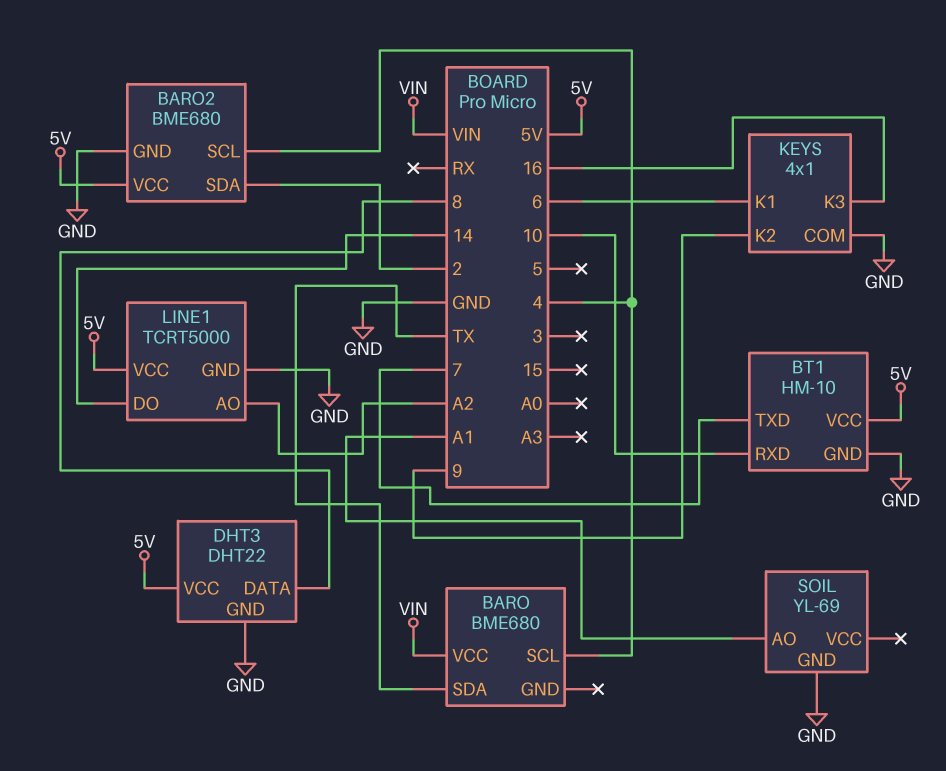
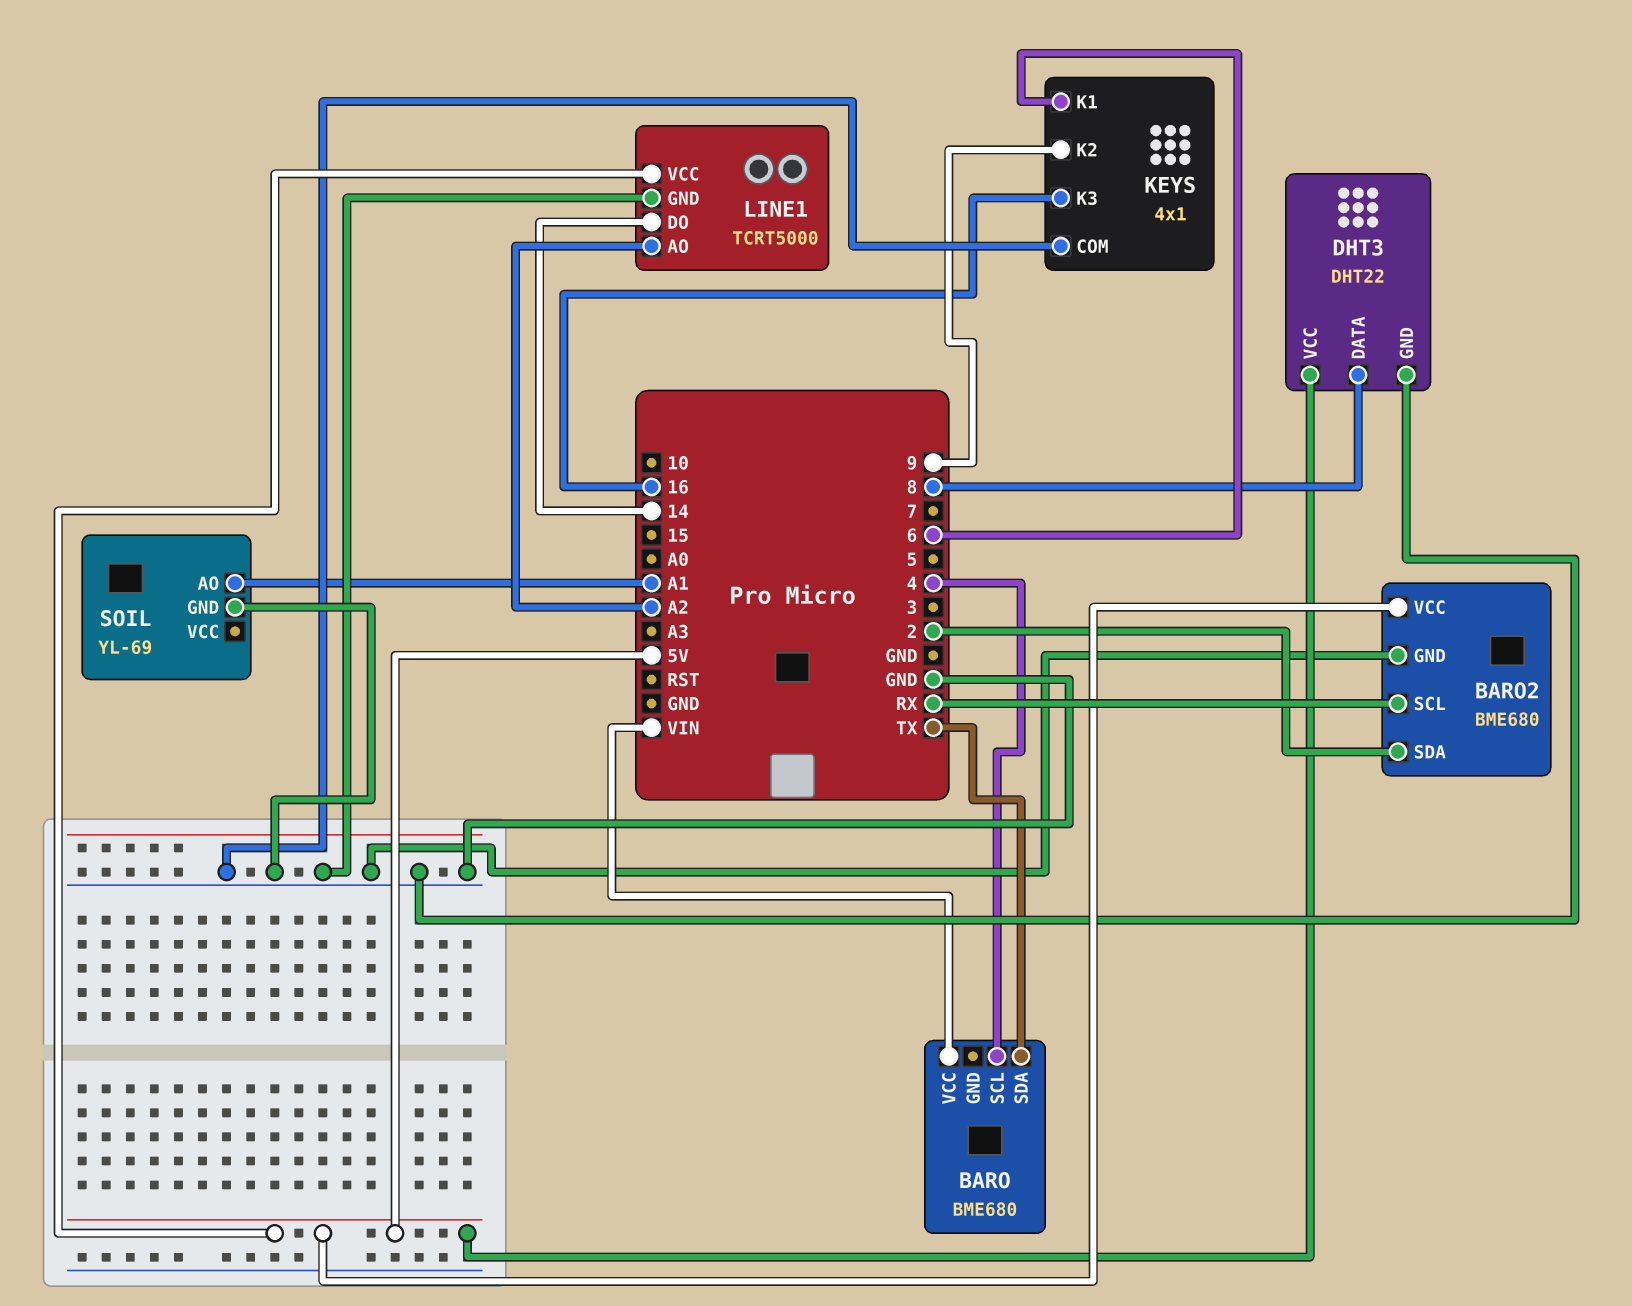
BARO2 pin SCL: 4 -> RX
BT1: HM-10 -> none
BT1 pin GND: GND -> none
BT1 pin RXD: 10 -> none
BT1 pin TXD: 7 -> none
BT1 pin VCC: 5V -> none

